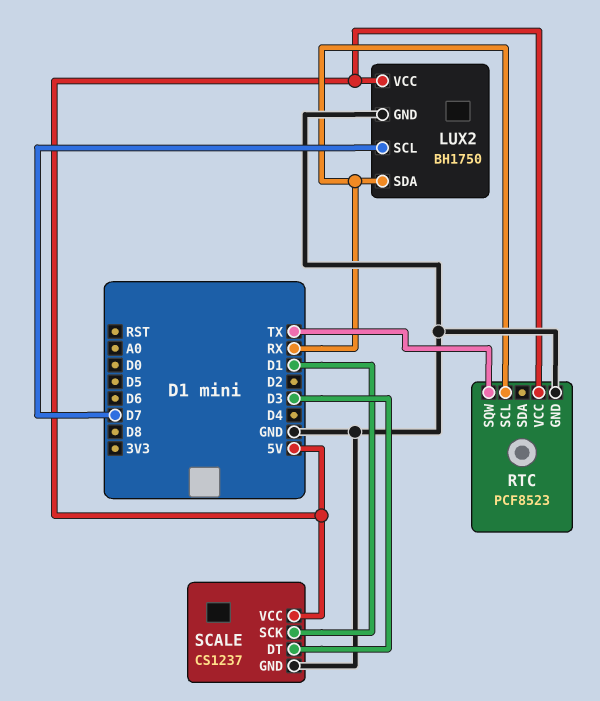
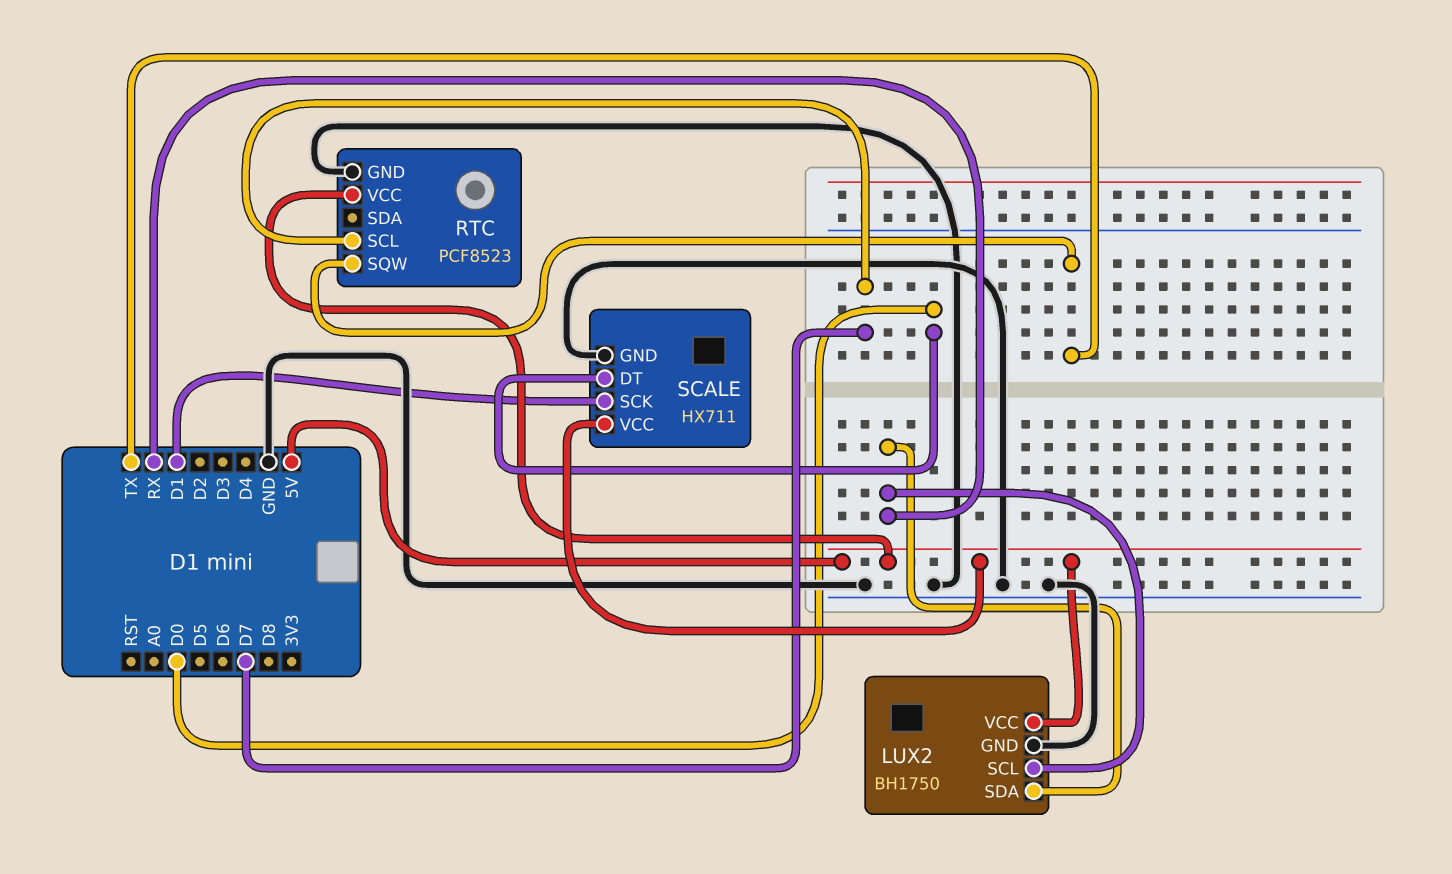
LUX2 pin SCL: D7 -> RX
RTC pin SCL: RX -> D7
SCALE: CS1237 -> HX711
SCALE pin DT: D3 -> D0

